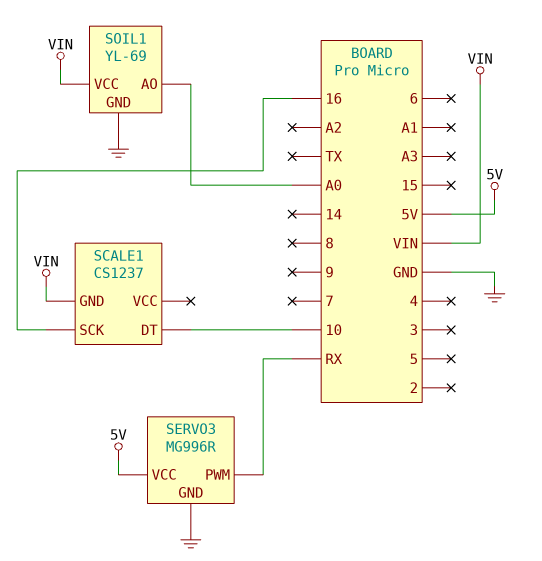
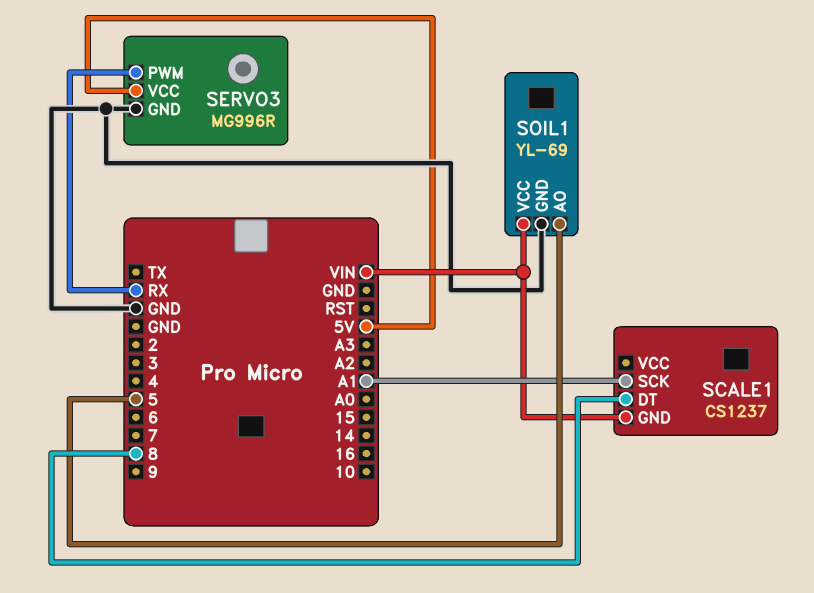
SCALE1 pin DT: 10 -> 8
SCALE1 pin SCK: 16 -> A1
SOIL1 pin AO: A0 -> 5

